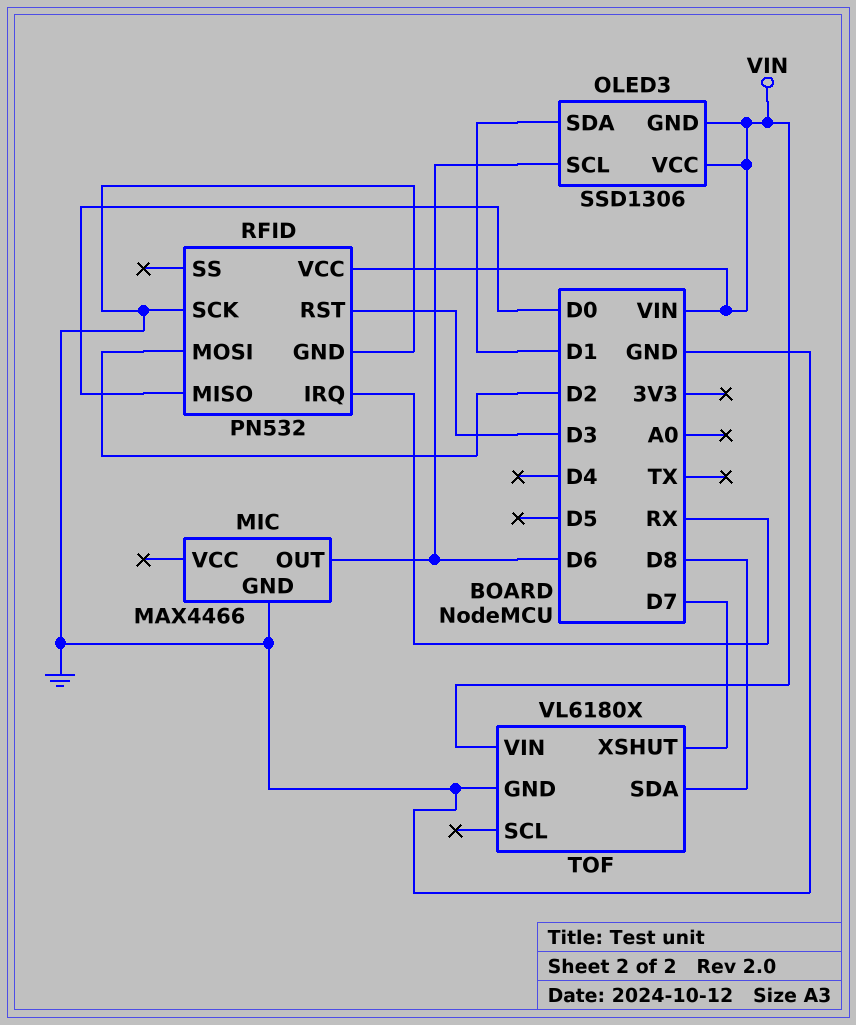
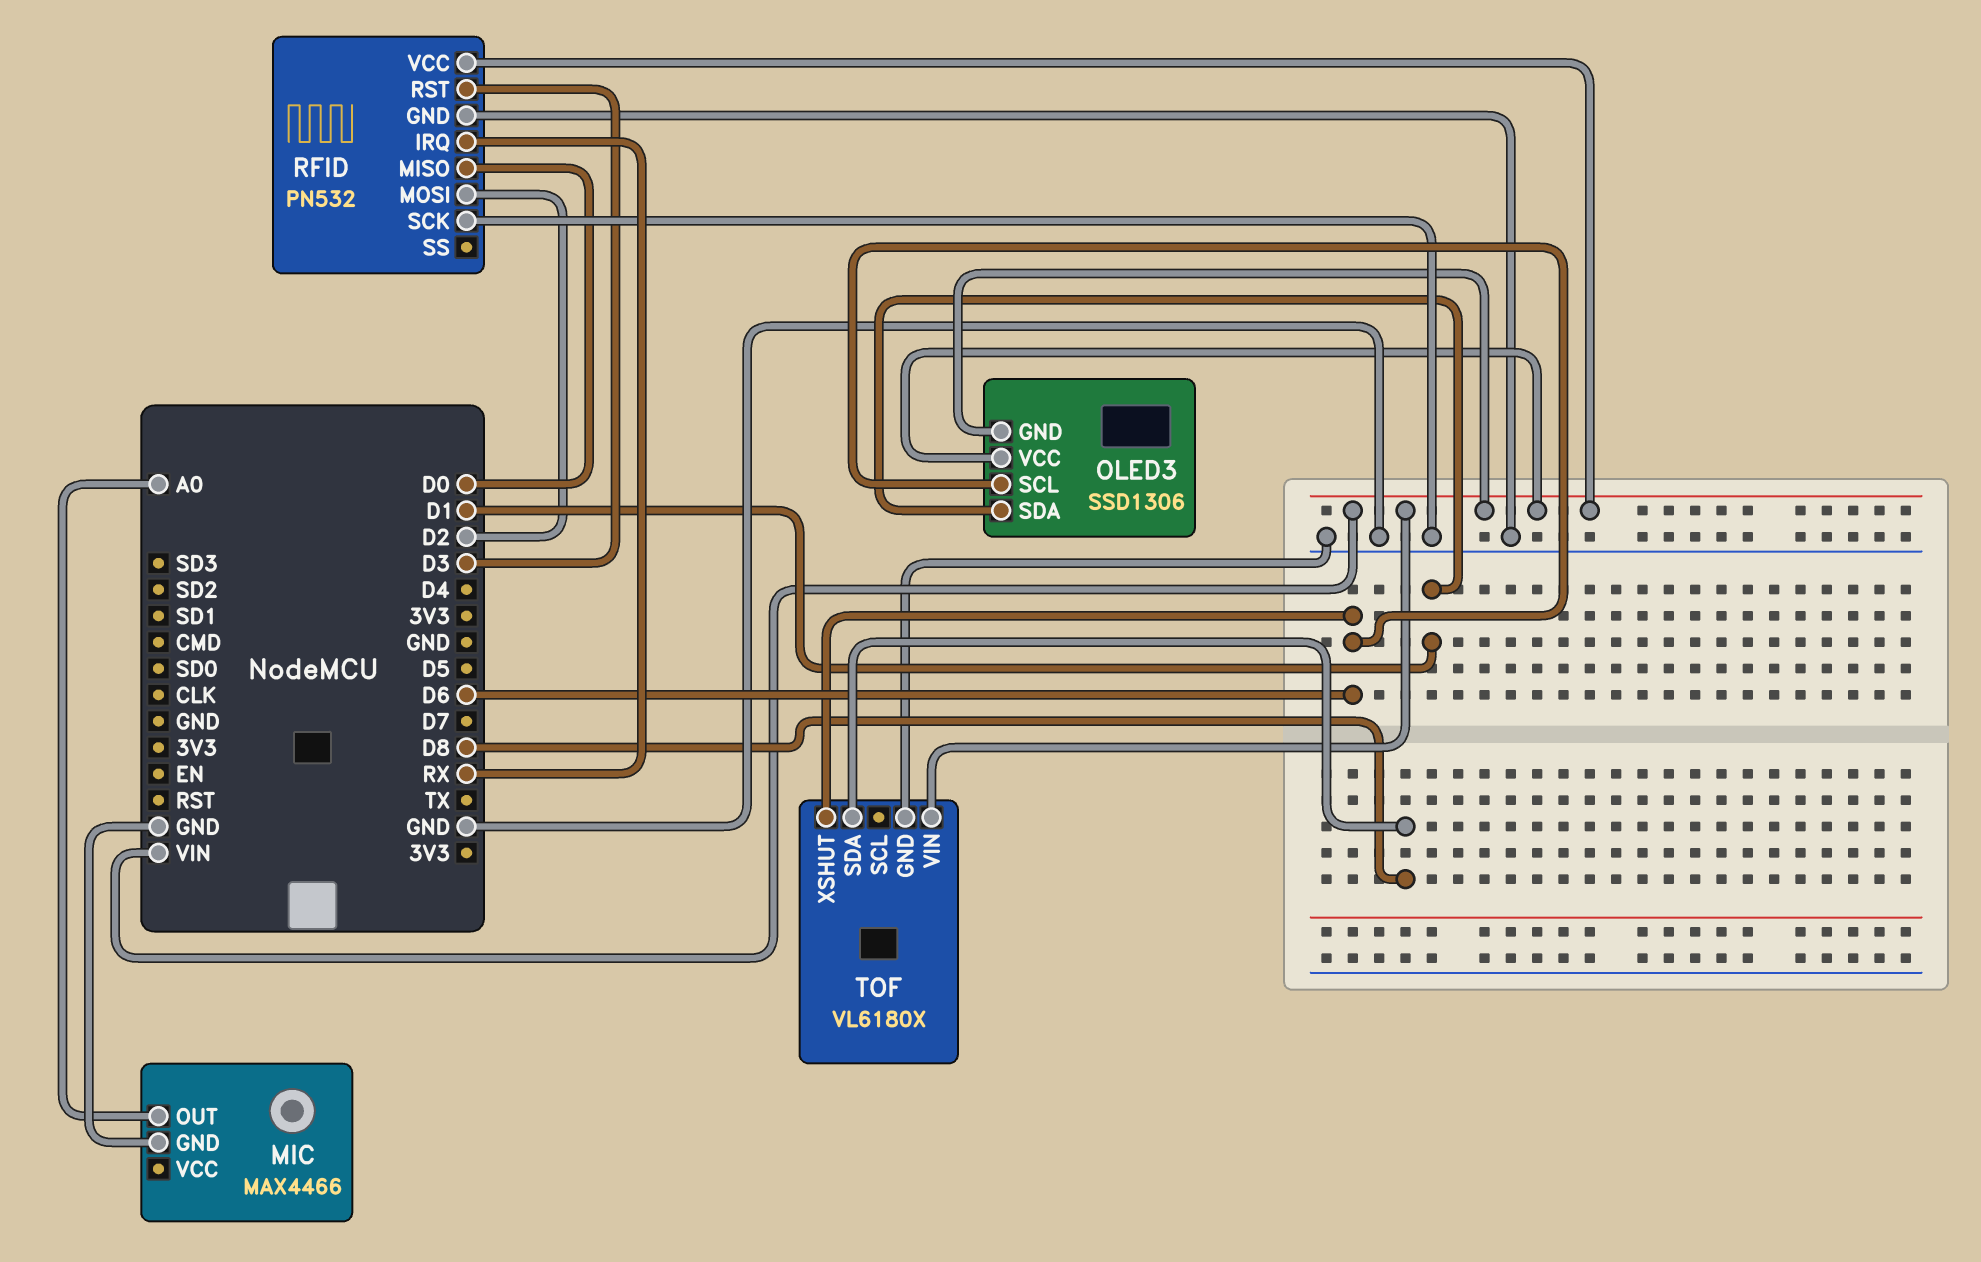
MIC pin OUT: D6 -> A0
TOF pin XSHUT: D7 -> D6

